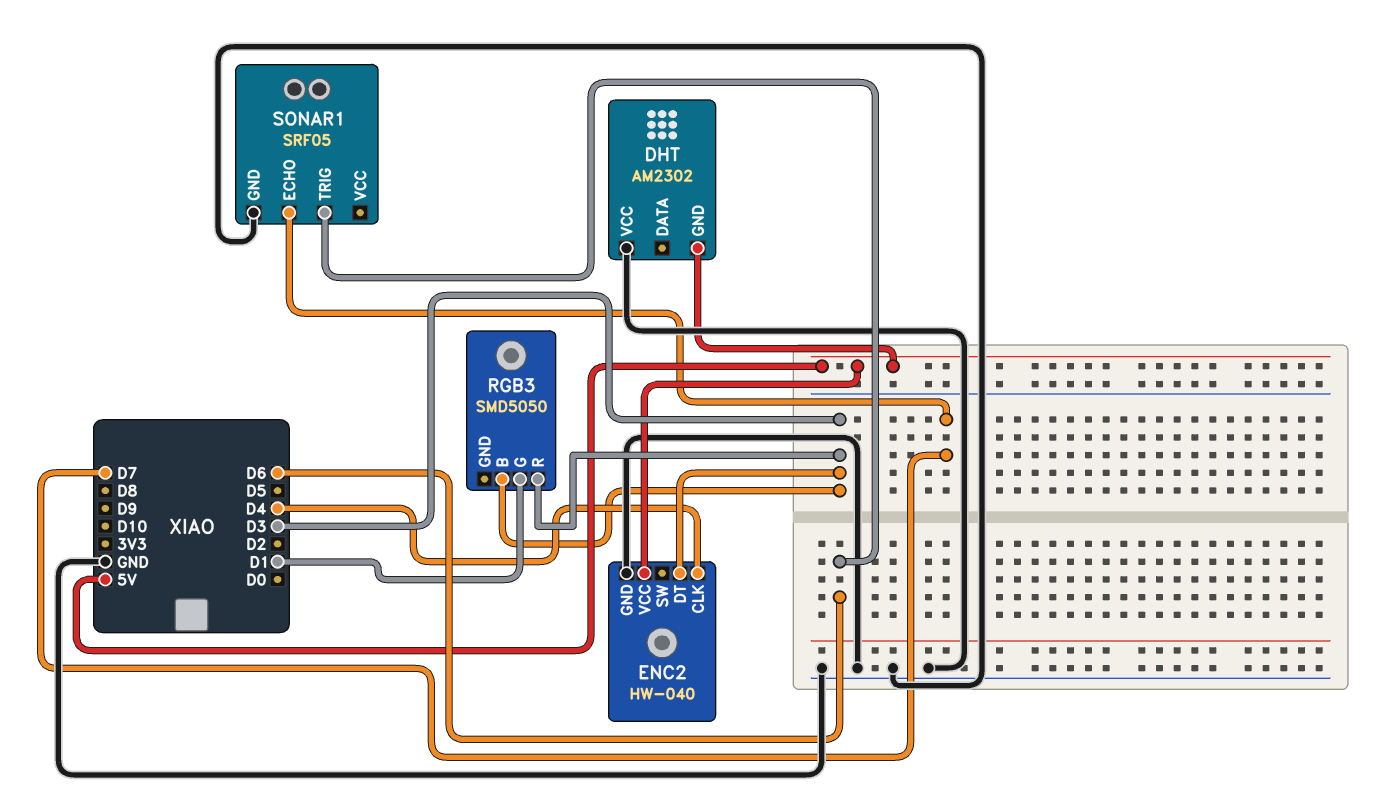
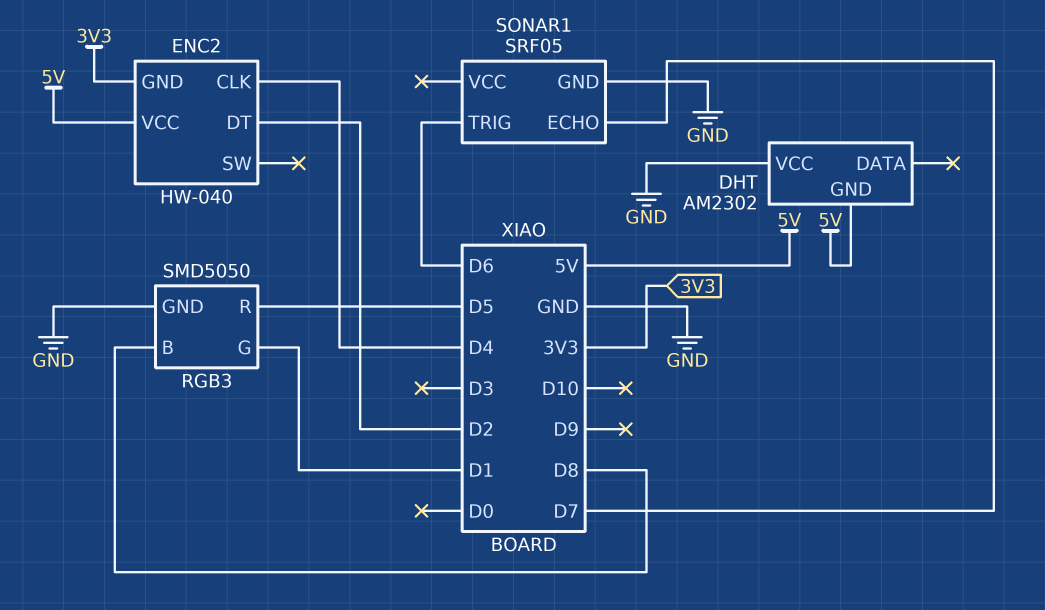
ENC2 pin DT: D3 -> D2
ENC2 pin GND: GND -> 3V3
RGB3 pin B: D3 -> D8
RGB3 pin GND: none -> GND
RGB3 pin R: D3 -> D5

